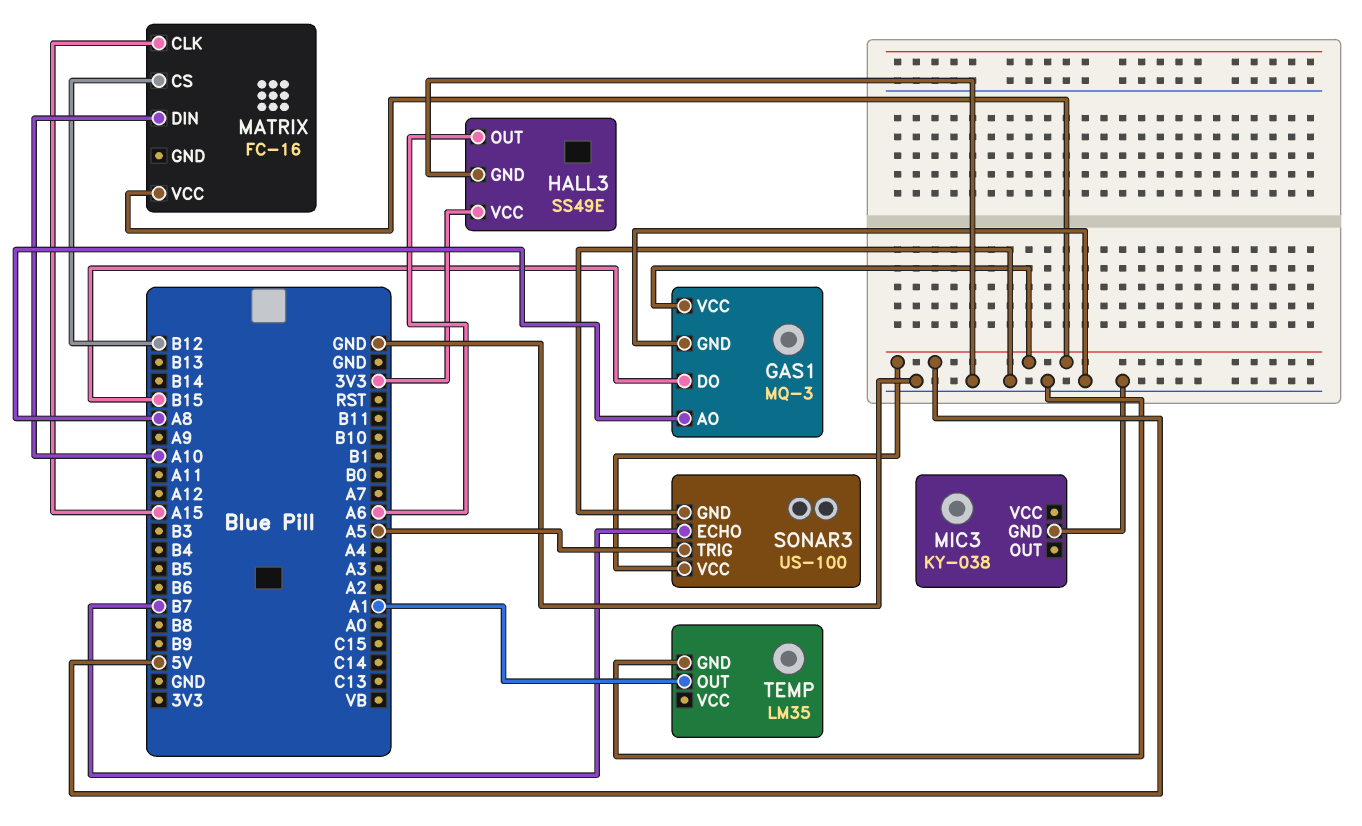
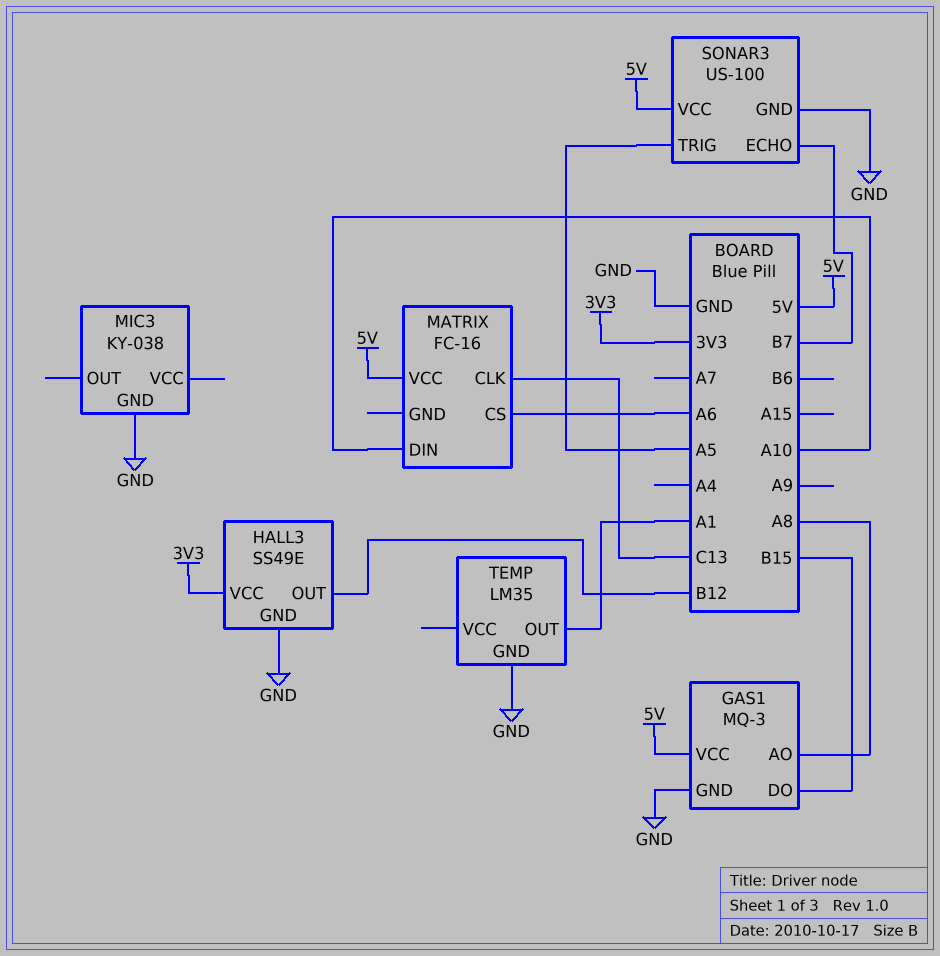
HALL3 pin OUT: A6 -> B12
MATRIX pin CLK: A15 -> C13
MATRIX pin CS: B12 -> A6

